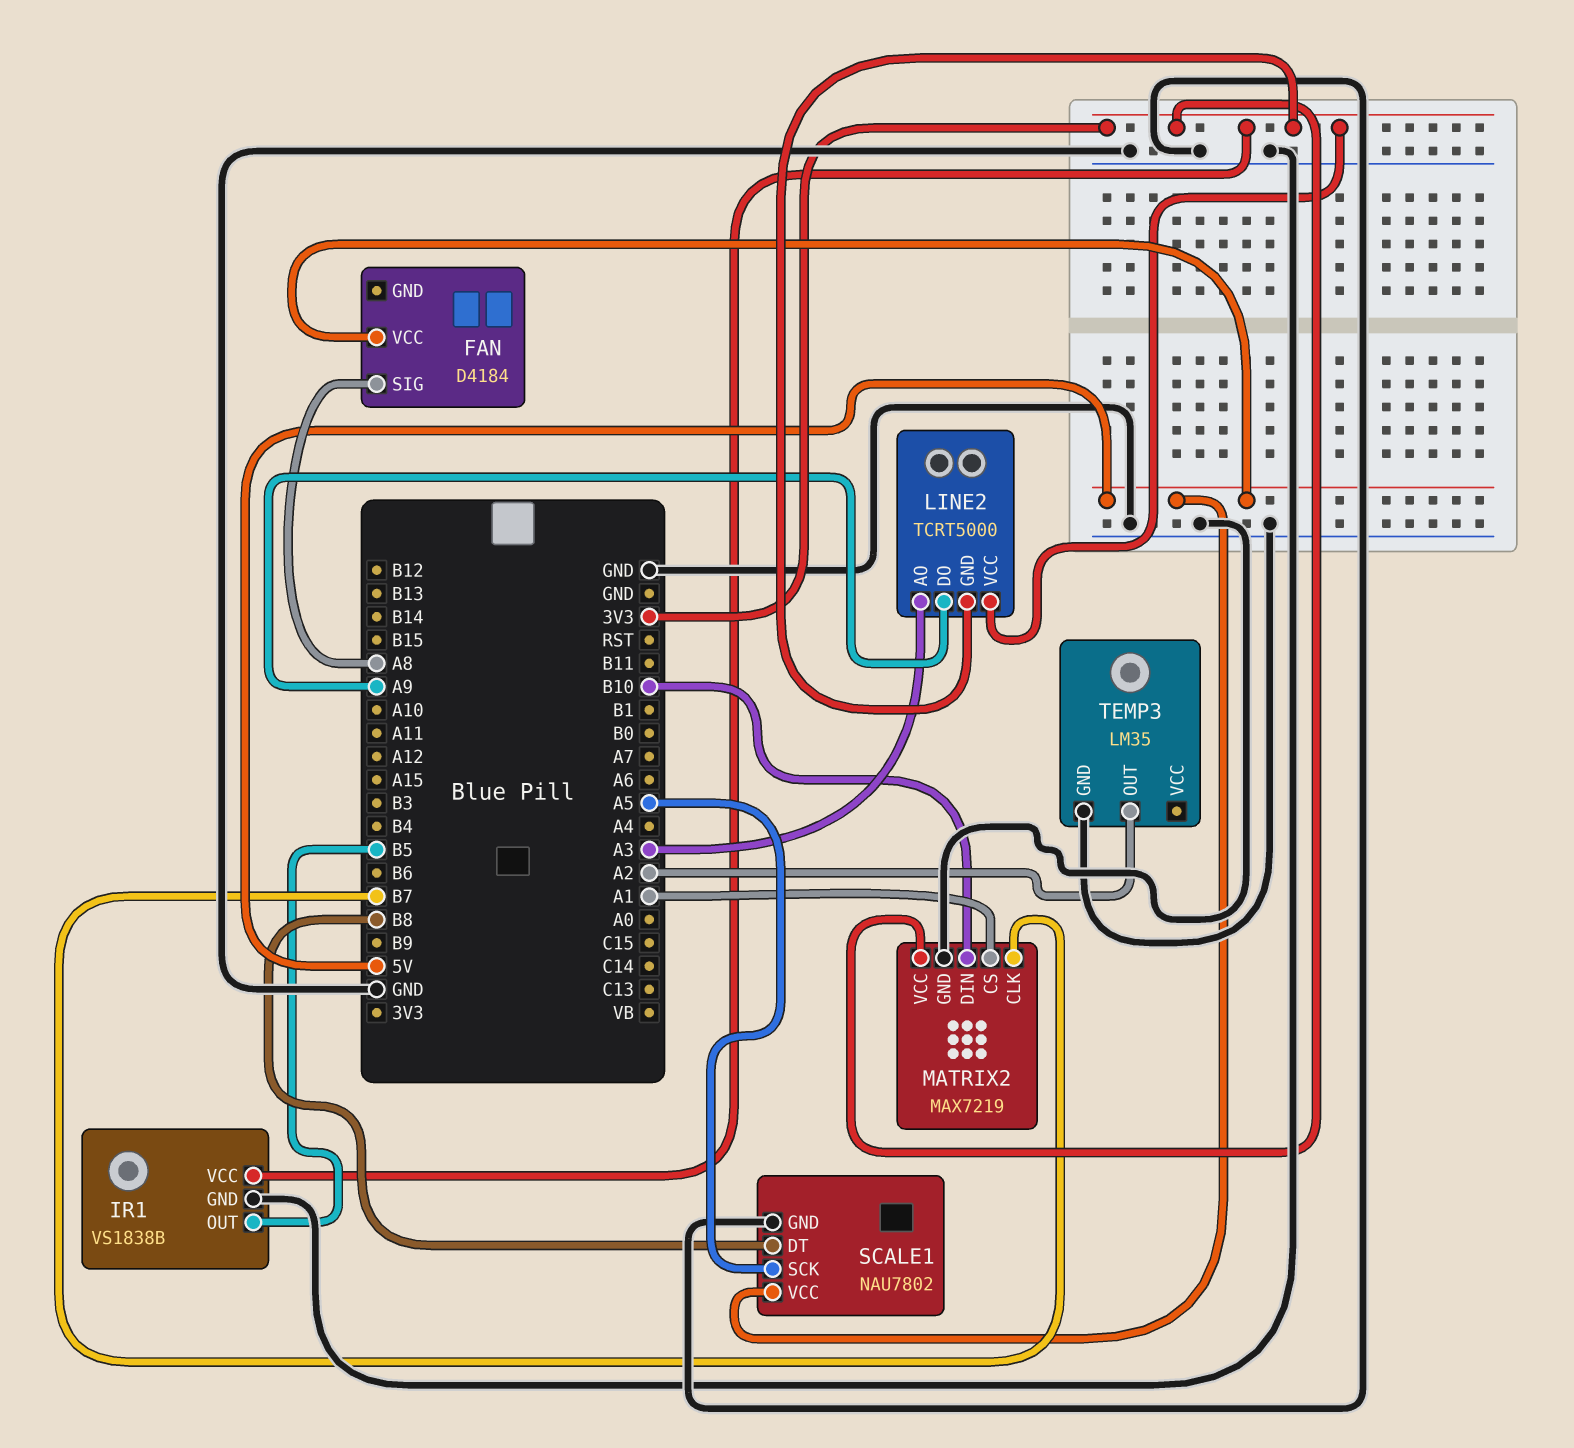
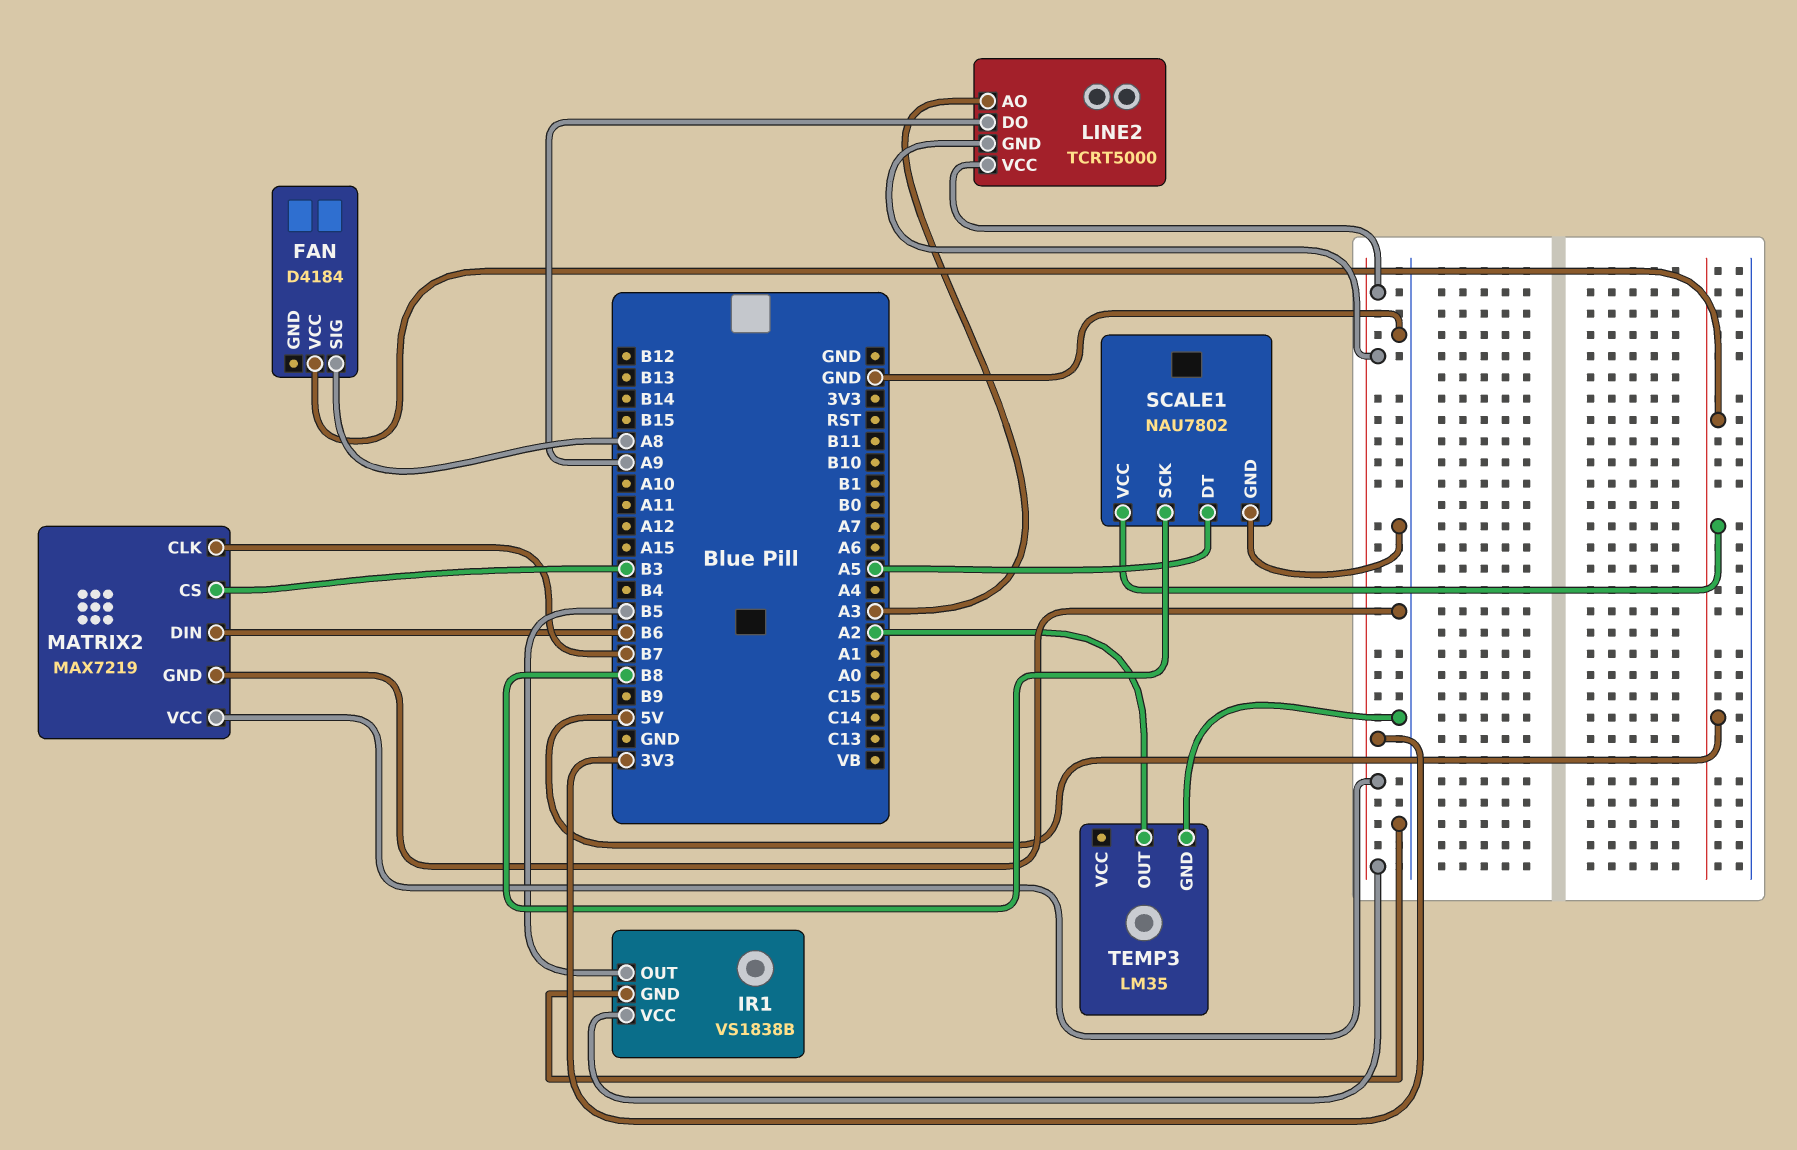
MATRIX2 pin CS: A1 -> B3
MATRIX2 pin DIN: B10 -> B6
SCALE1 pin DT: B8 -> A5
SCALE1 pin SCK: A5 -> B8

